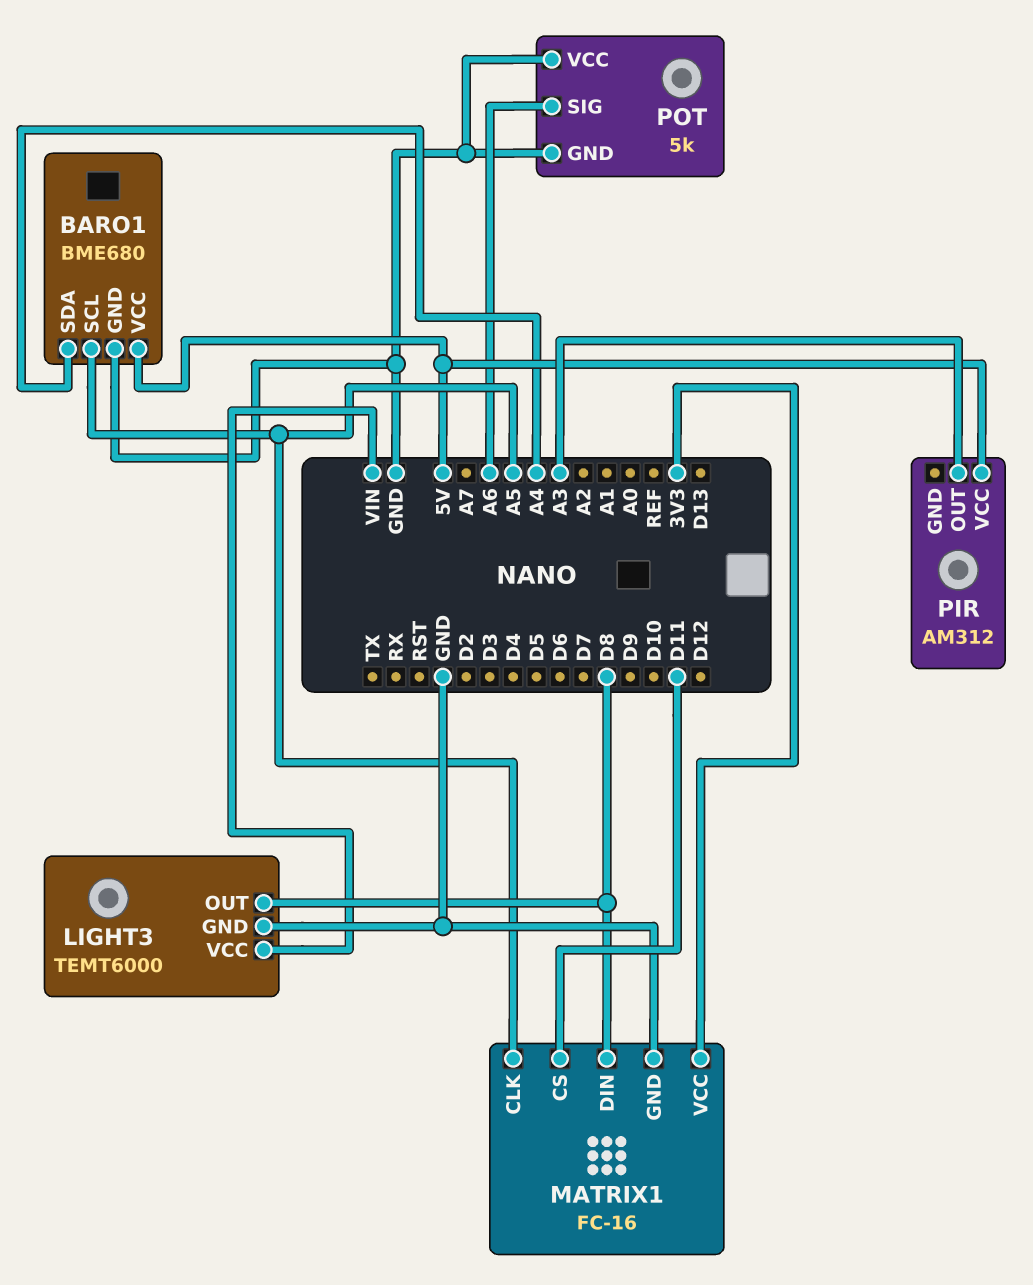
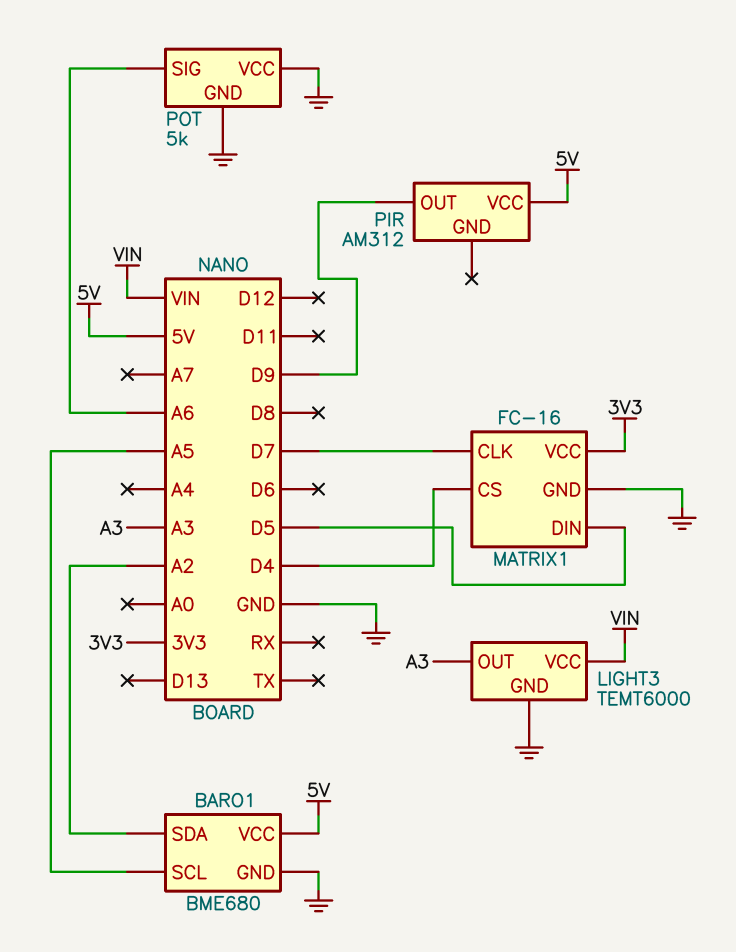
BARO1 pin SDA: A4 -> A2
LIGHT3 pin OUT: D8 -> A3
MATRIX1 pin CLK: A5 -> D7
MATRIX1 pin CS: D11 -> D4
MATRIX1 pin DIN: D8 -> D5
PIR pin OUT: A3 -> D9

